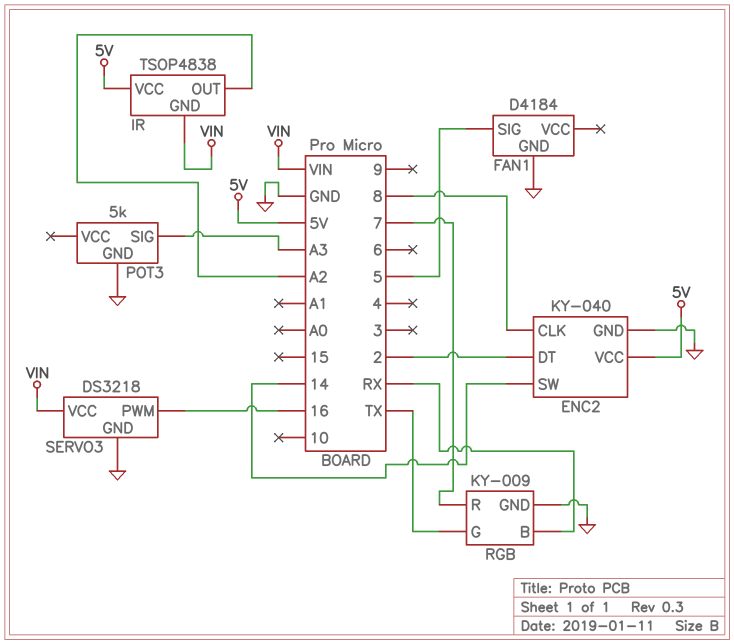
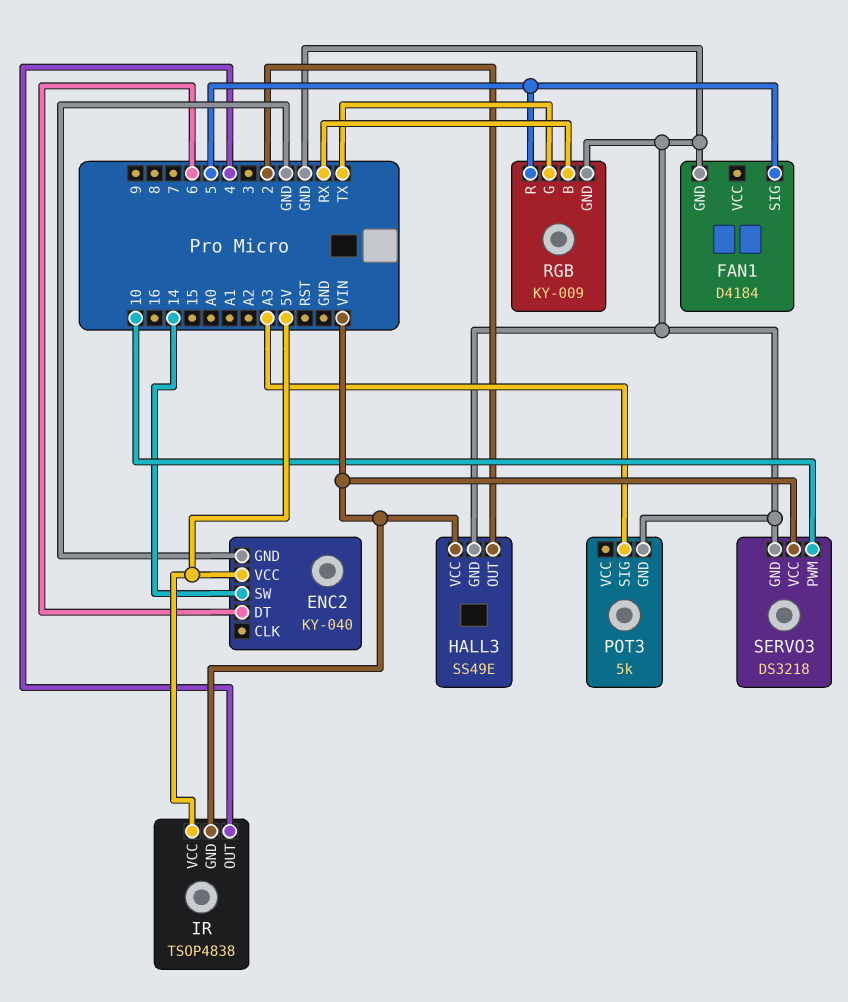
ENC2 pin CLK: 8 -> none
ENC2 pin DT: 2 -> 6
HALL3: none -> SS49E
HALL3 pin GND: none -> GND
HALL3 pin OUT: none -> 2
HALL3 pin VCC: none -> VIN
IR pin OUT: A2 -> 4
RGB pin R: 7 -> 5
SERVO3 pin PWM: 16 -> 10

